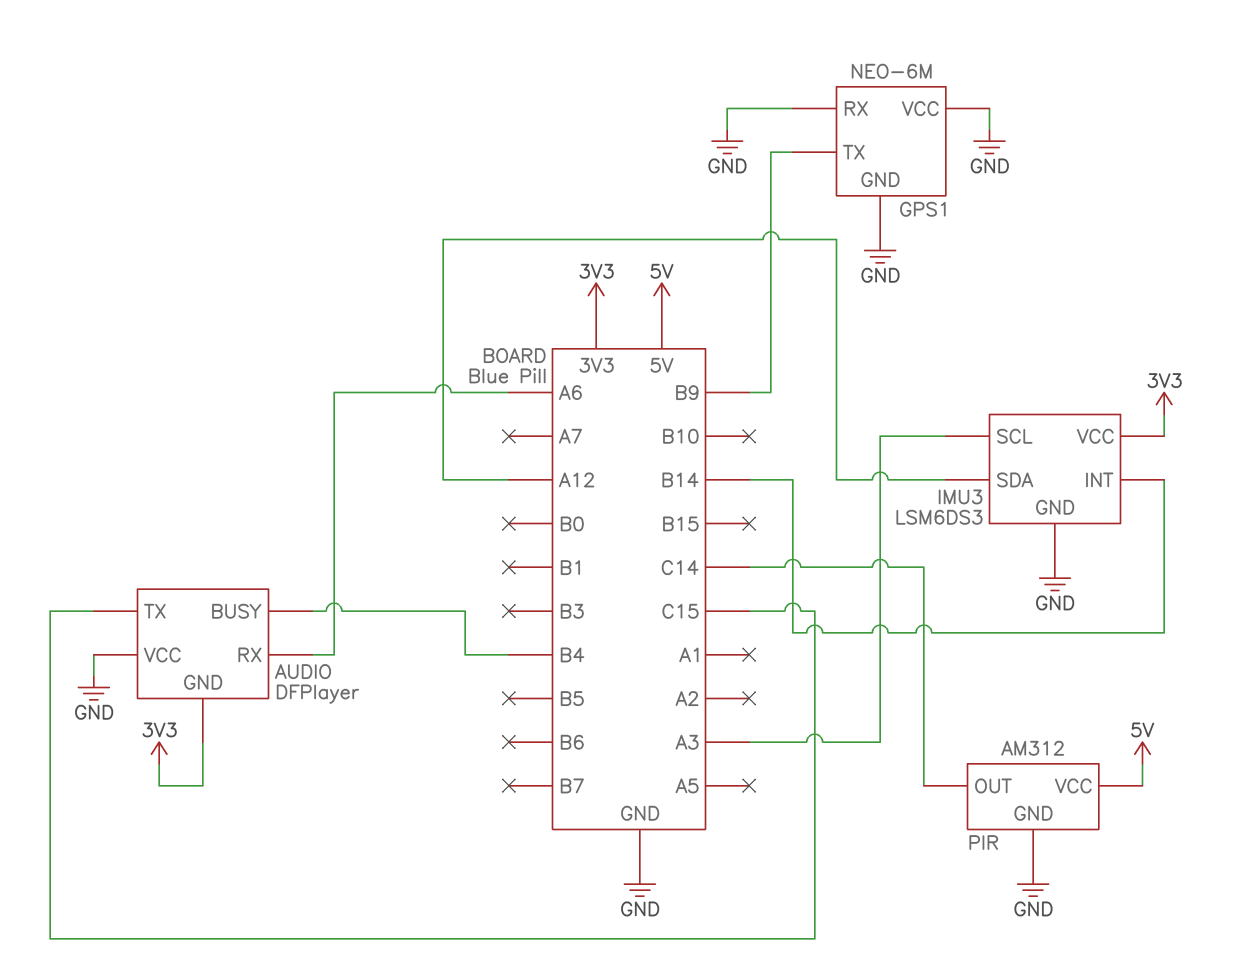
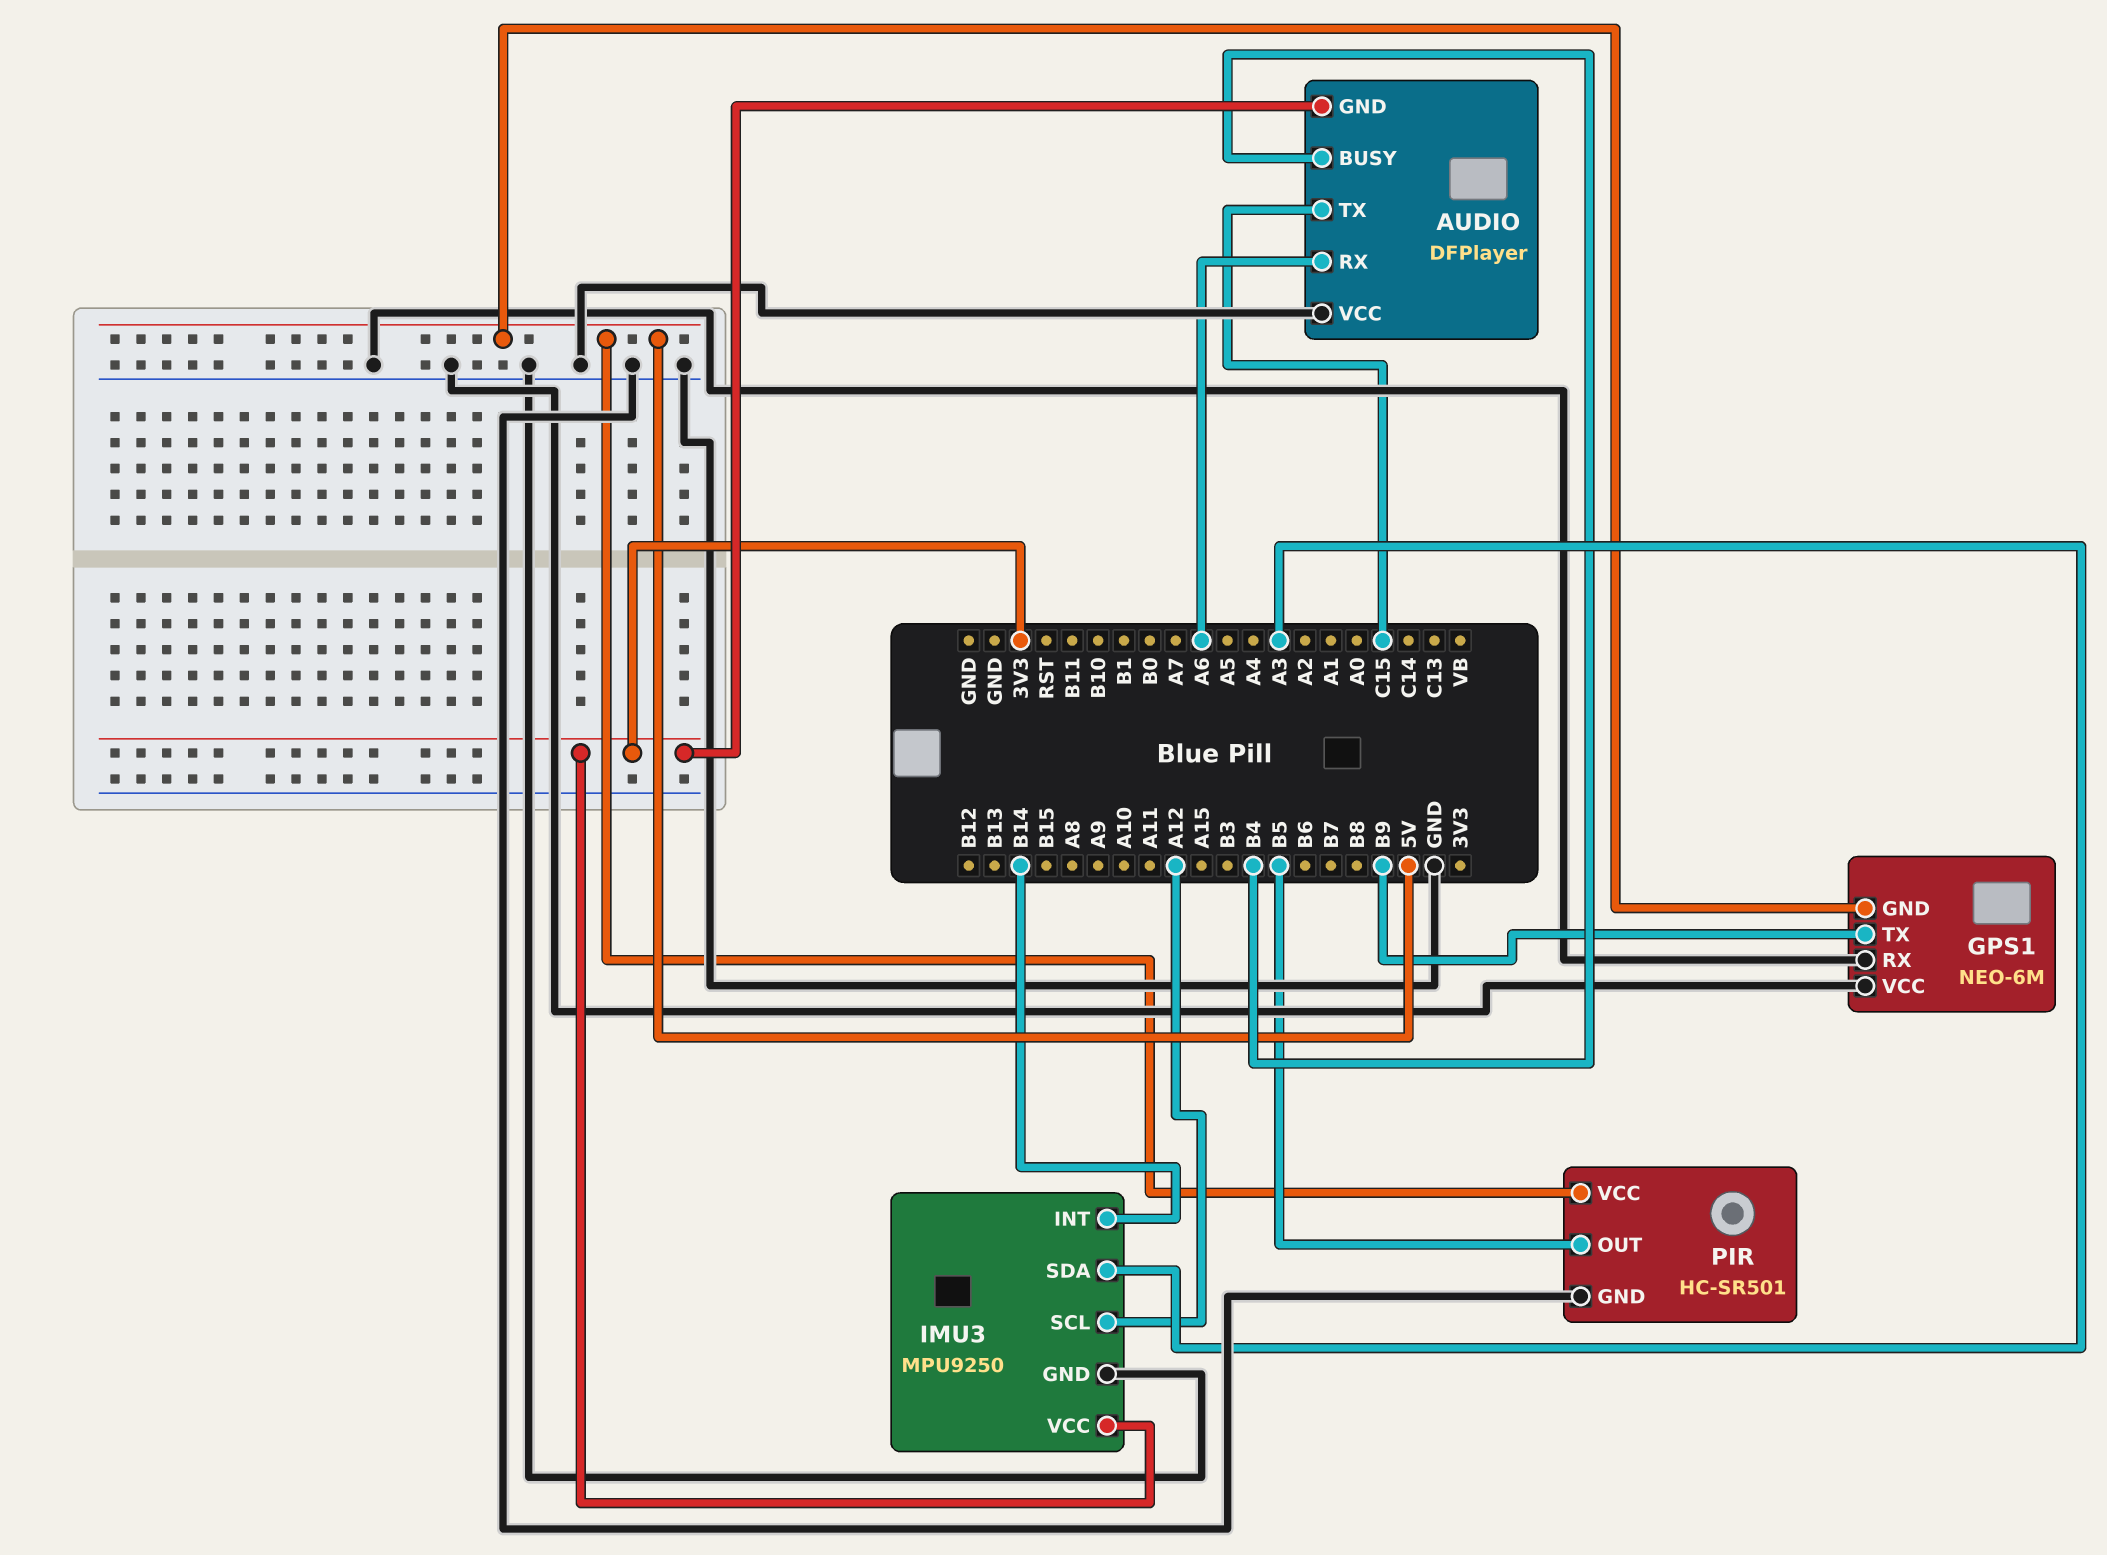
GPS1 pin GND: GND -> 5V
IMU3: LSM6DS3 -> MPU9250
IMU3 pin SCL: A3 -> A12
IMU3 pin SDA: A12 -> A3
PIR: AM312 -> HC-SR501
PIR pin OUT: C14 -> B5

